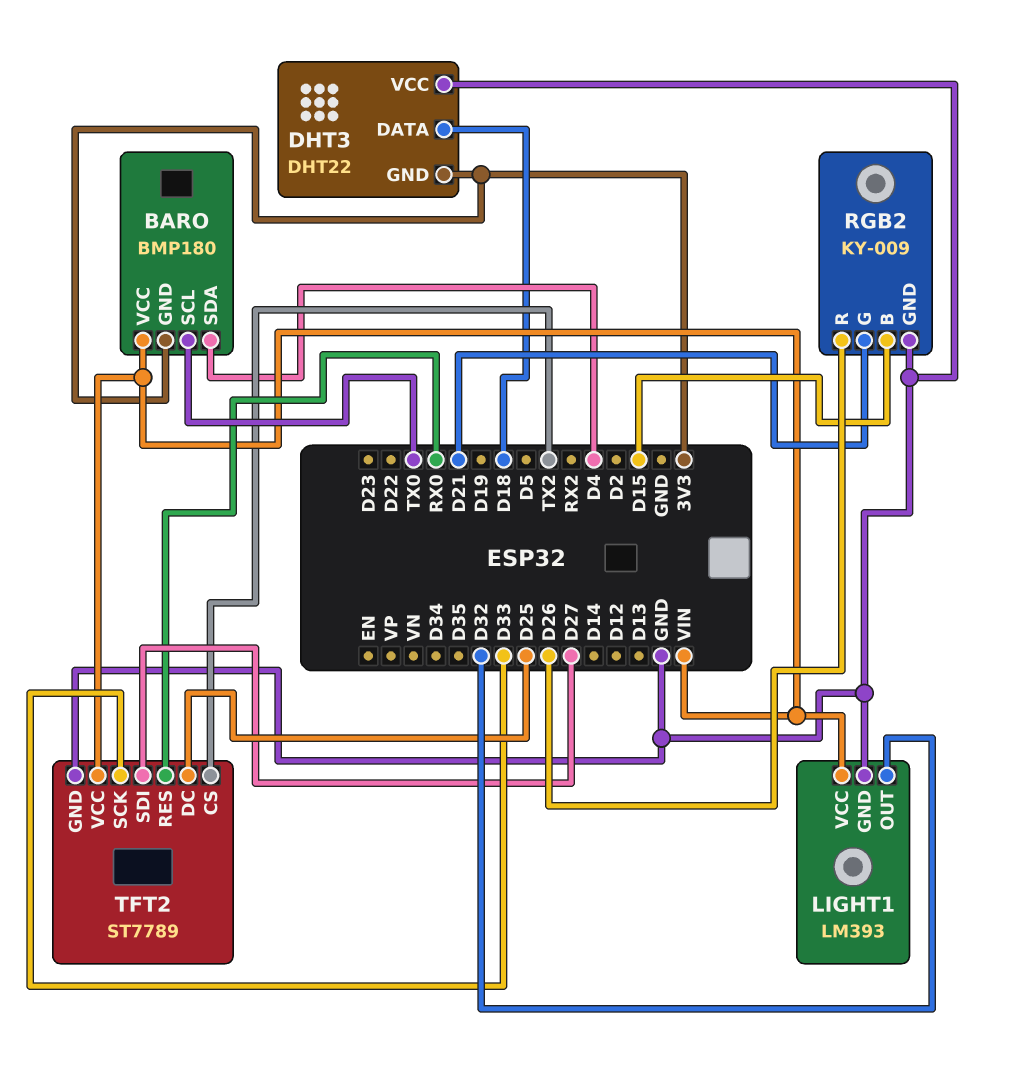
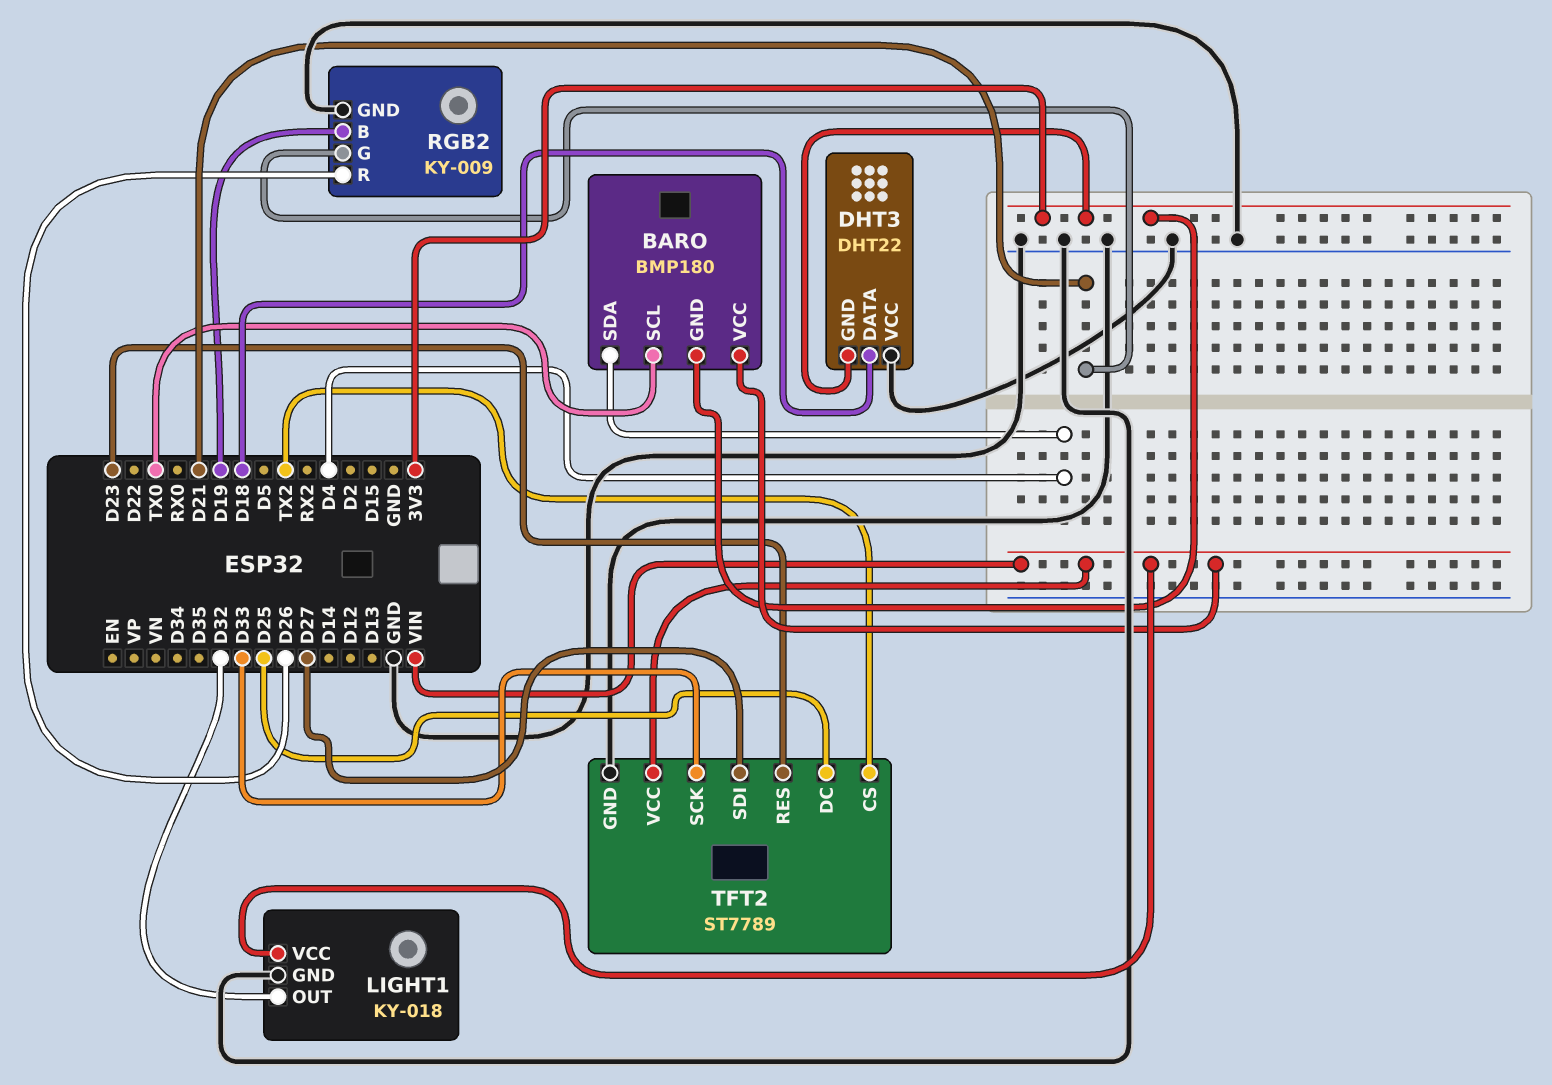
LIGHT1: LM393 -> KY-018
RGB2 pin B: D15 -> D19
TFT2 pin RES: RX0 -> D23

